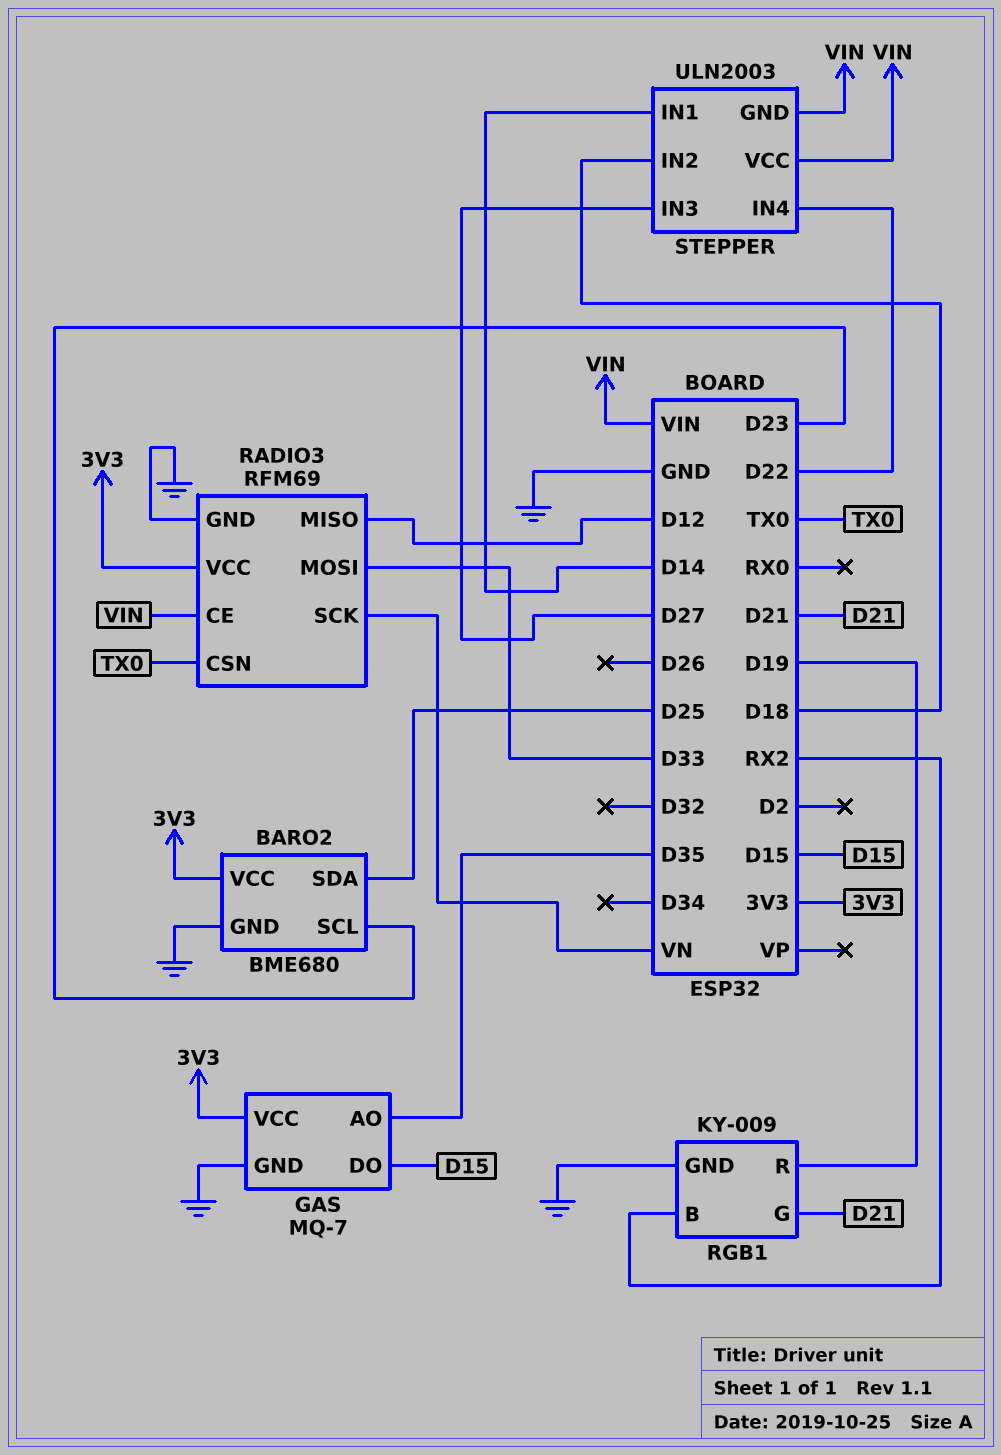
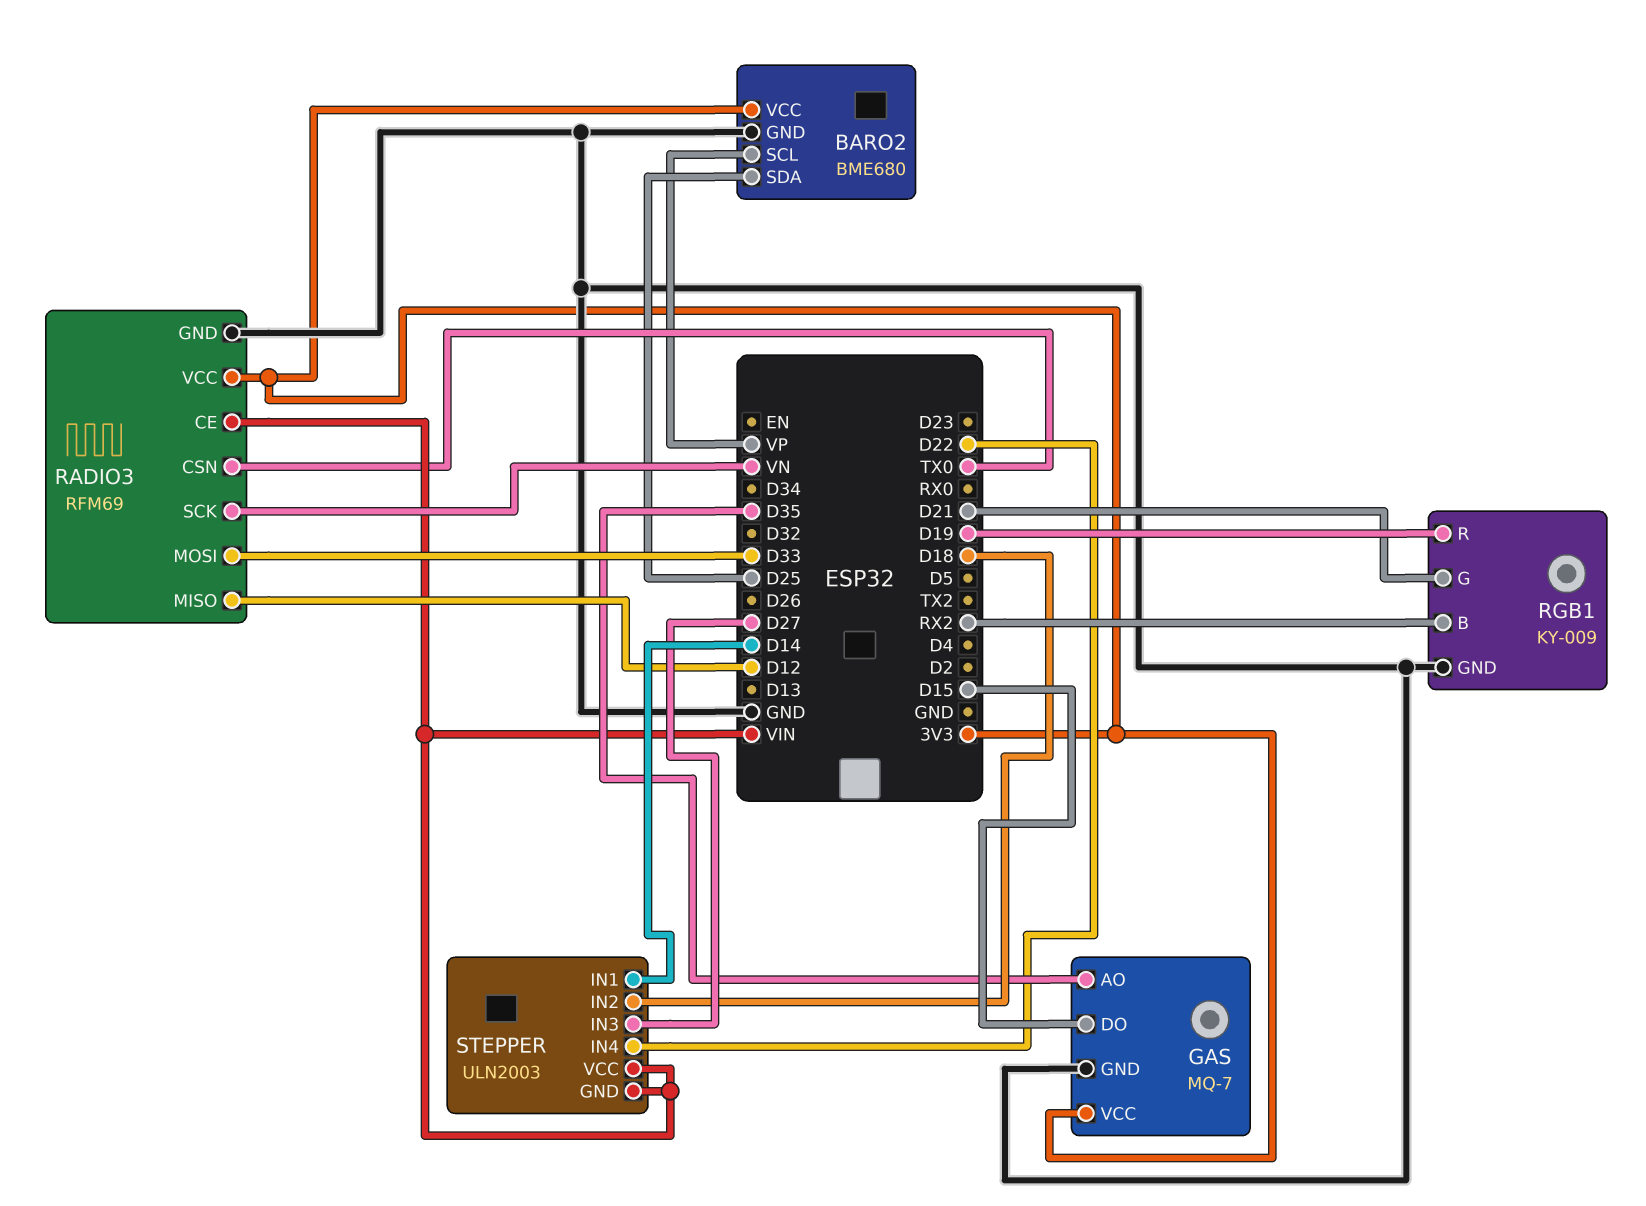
BARO2 pin SCL: D23 -> VP

